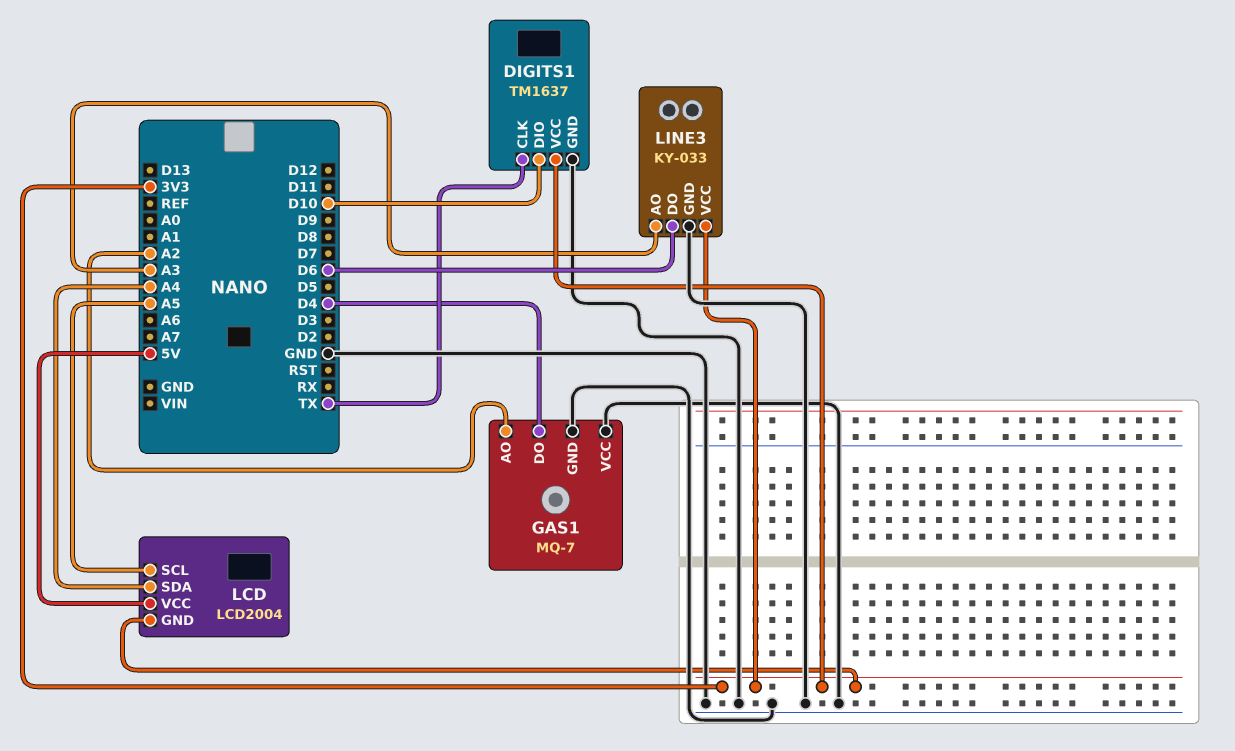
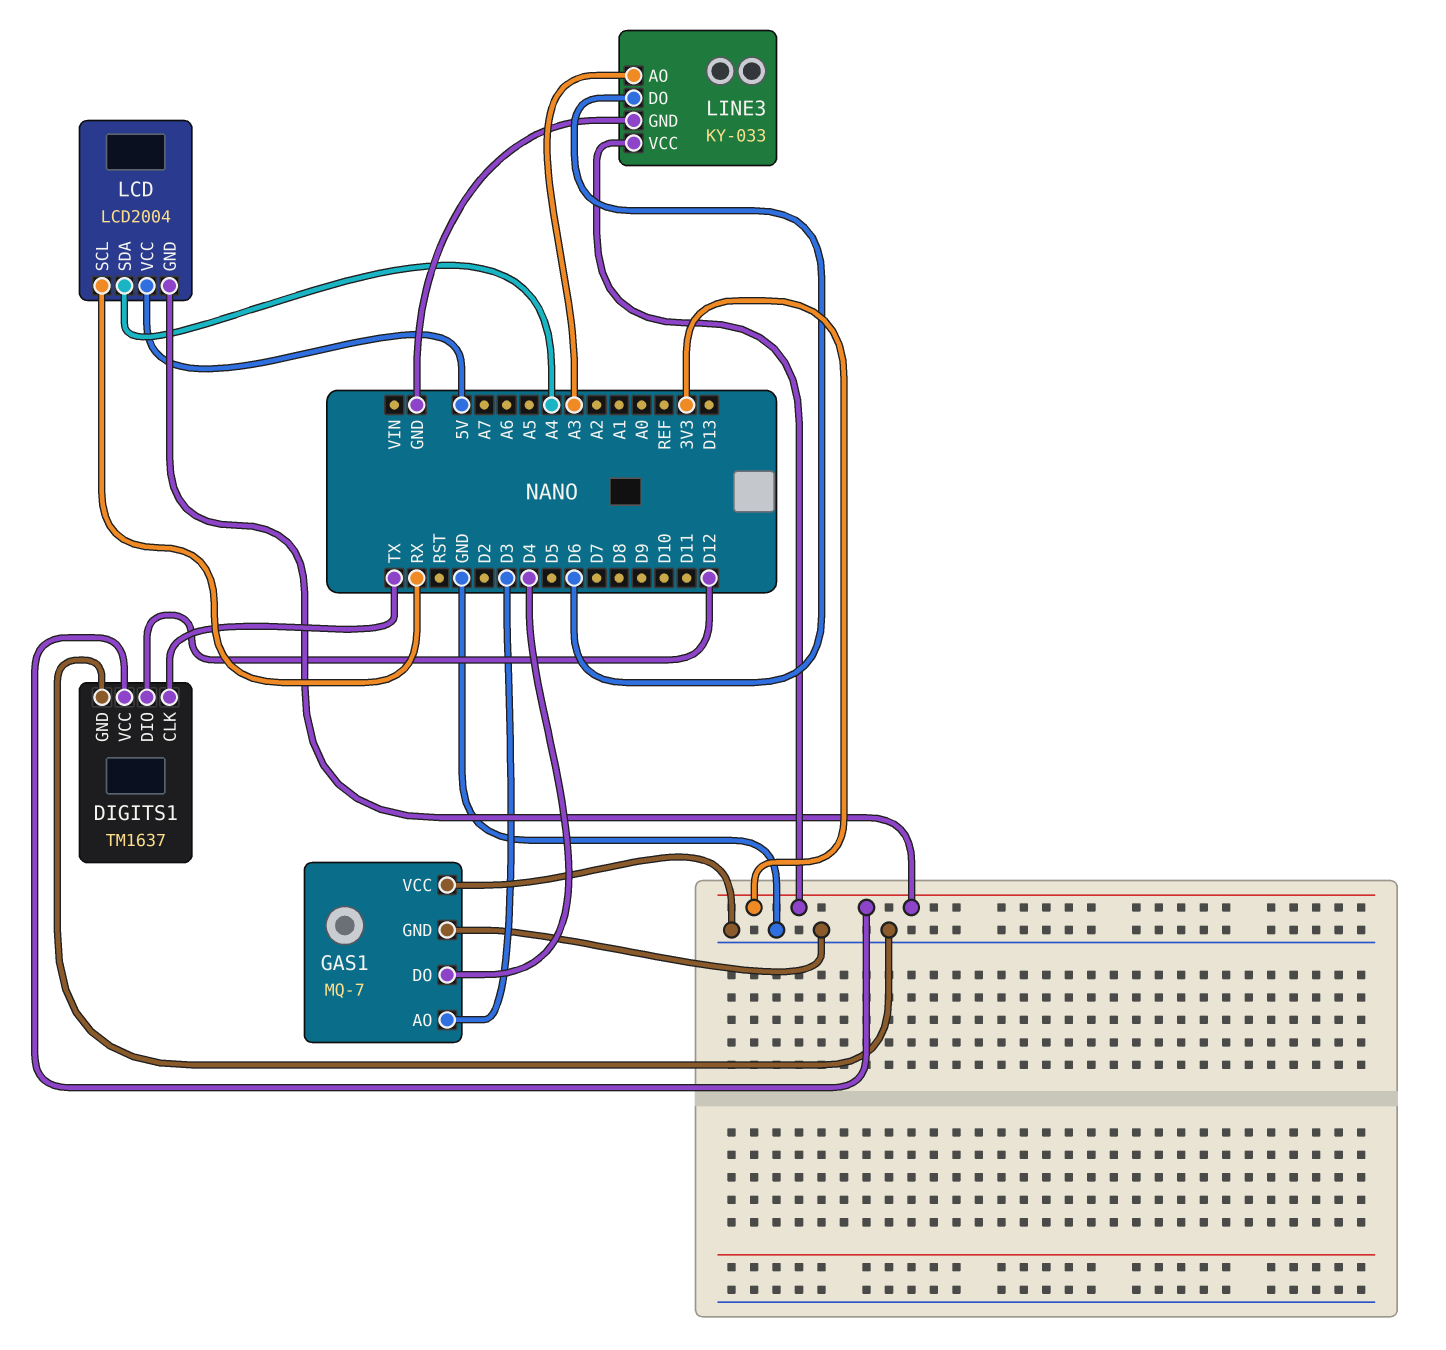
DIGITS1 pin DIO: D10 -> D12
GAS1 pin AO: A2 -> D3
LCD pin SCL: A5 -> RX

